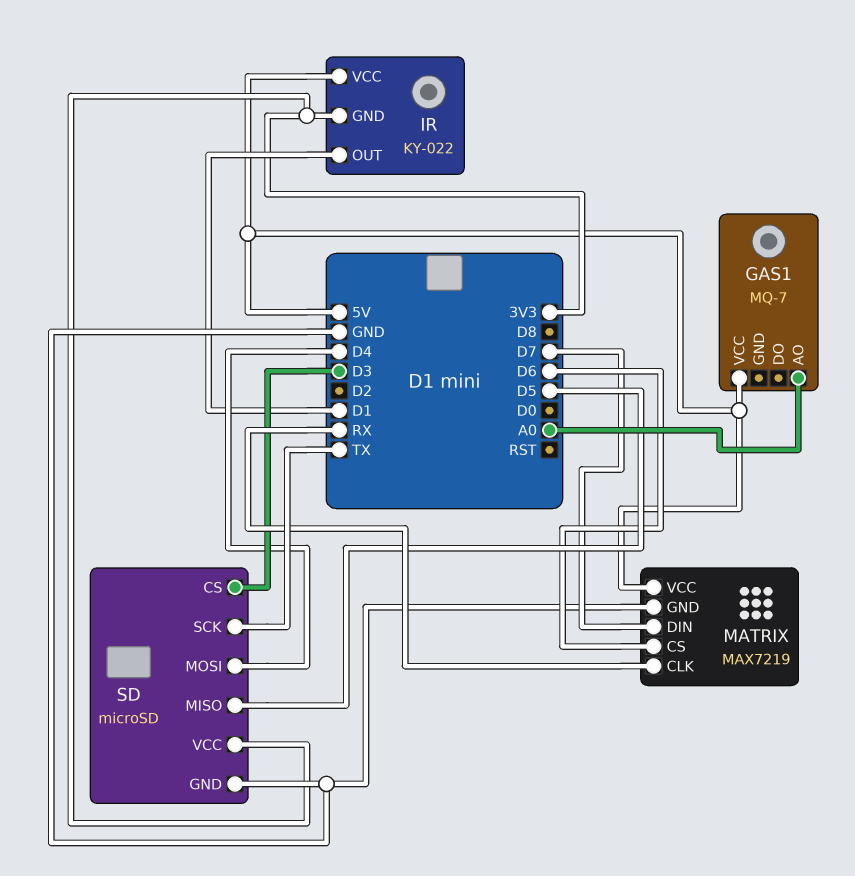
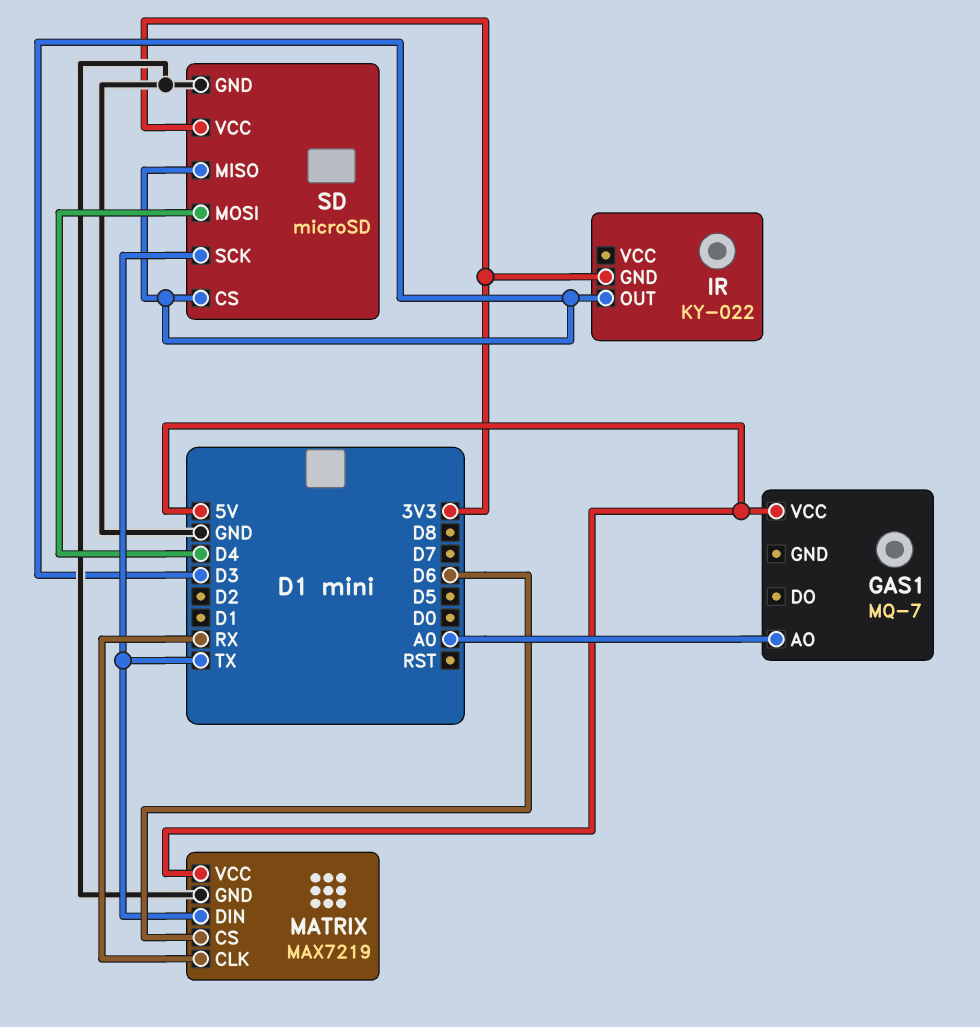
IR pin OUT: D1 -> D3
IR pin VCC: 5V -> none
MATRIX pin DIN: D7 -> TX
SD pin MISO: D5 -> D3

